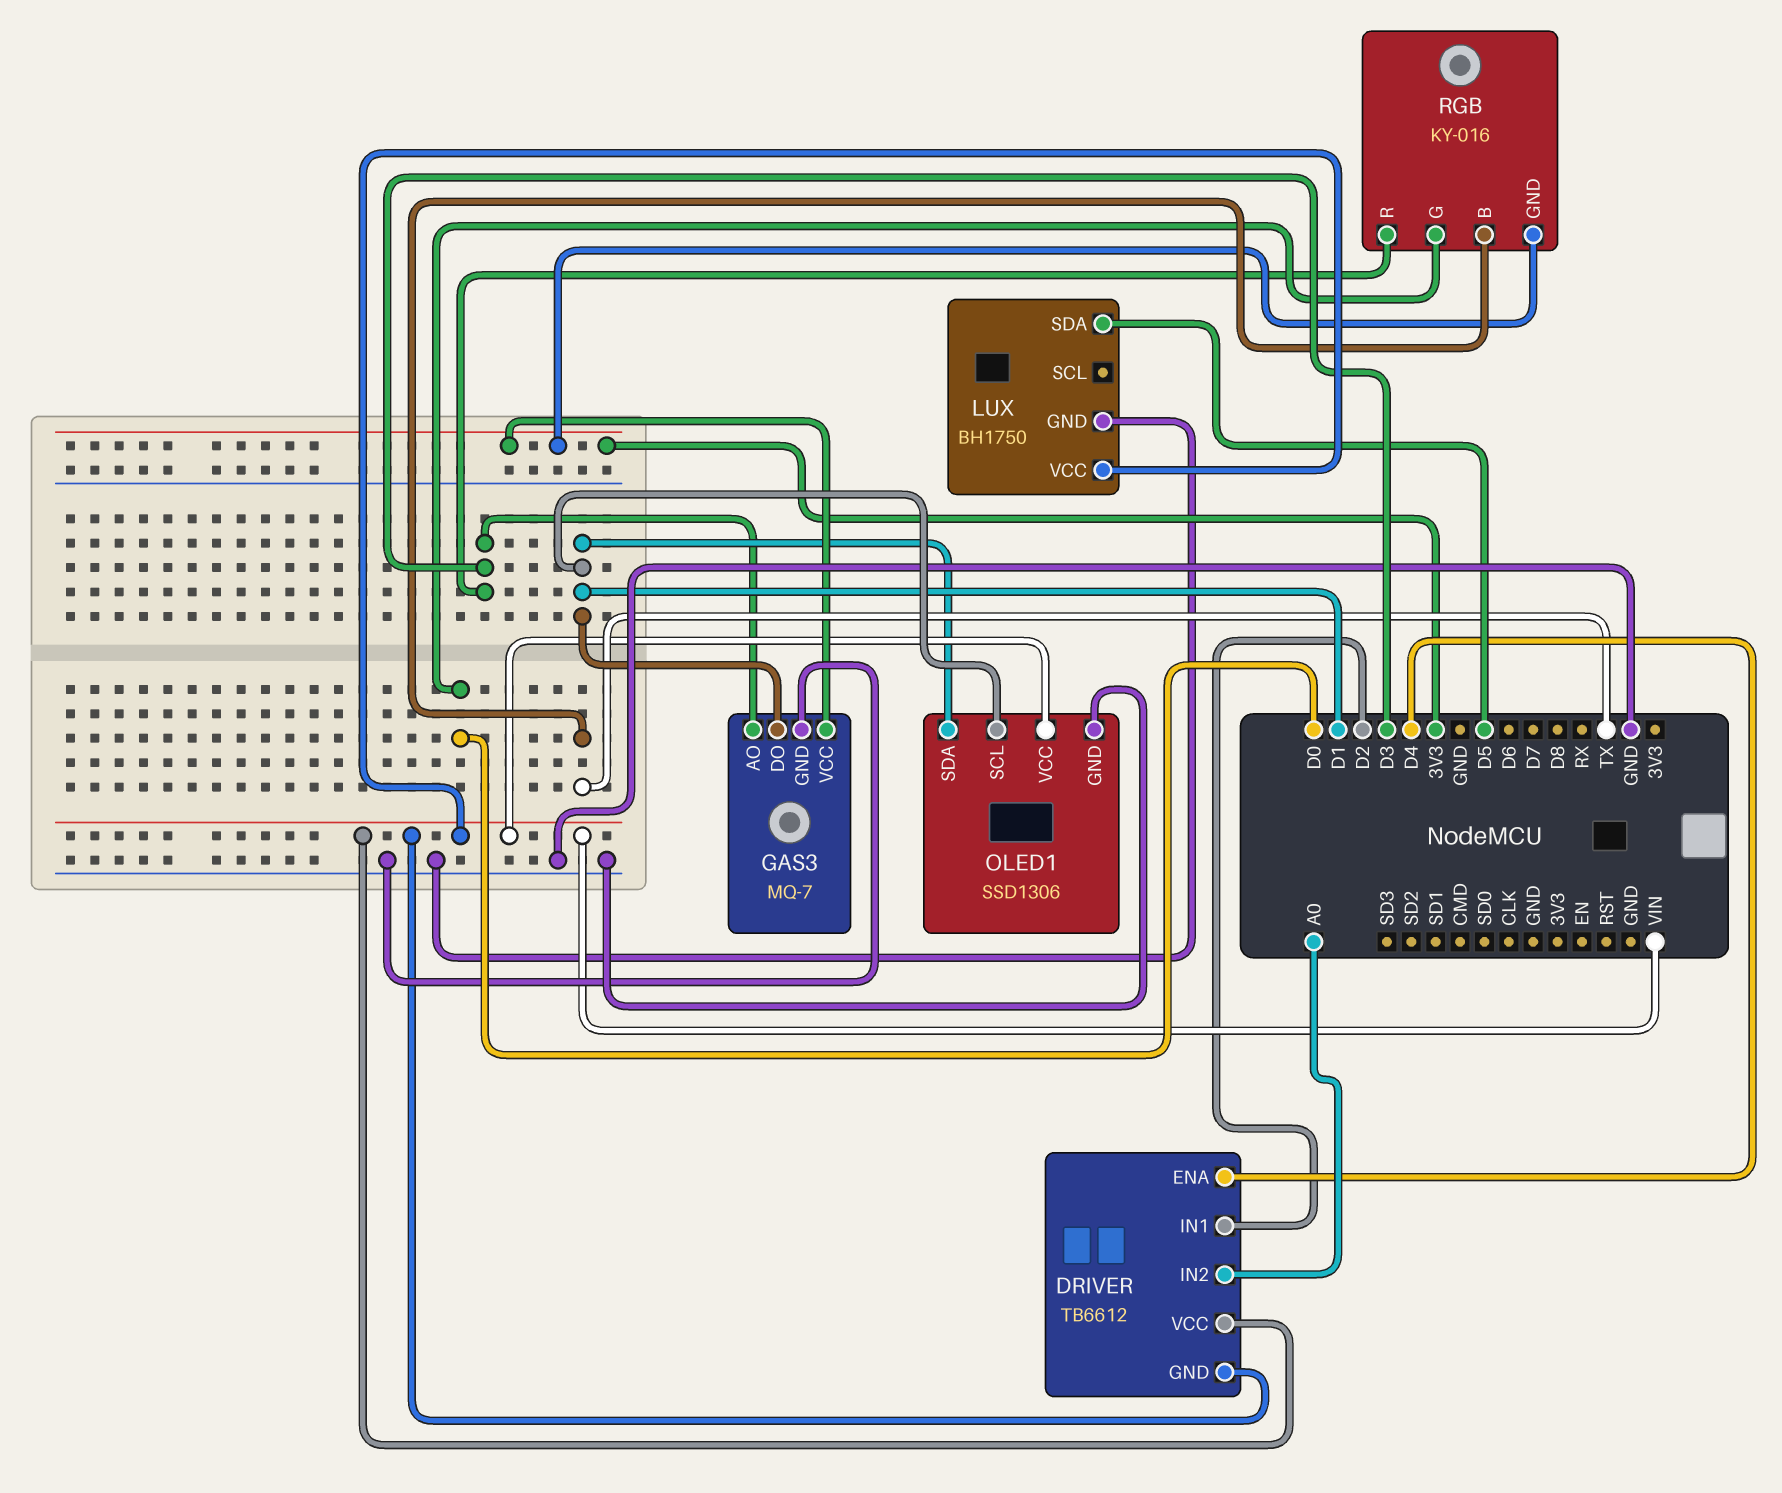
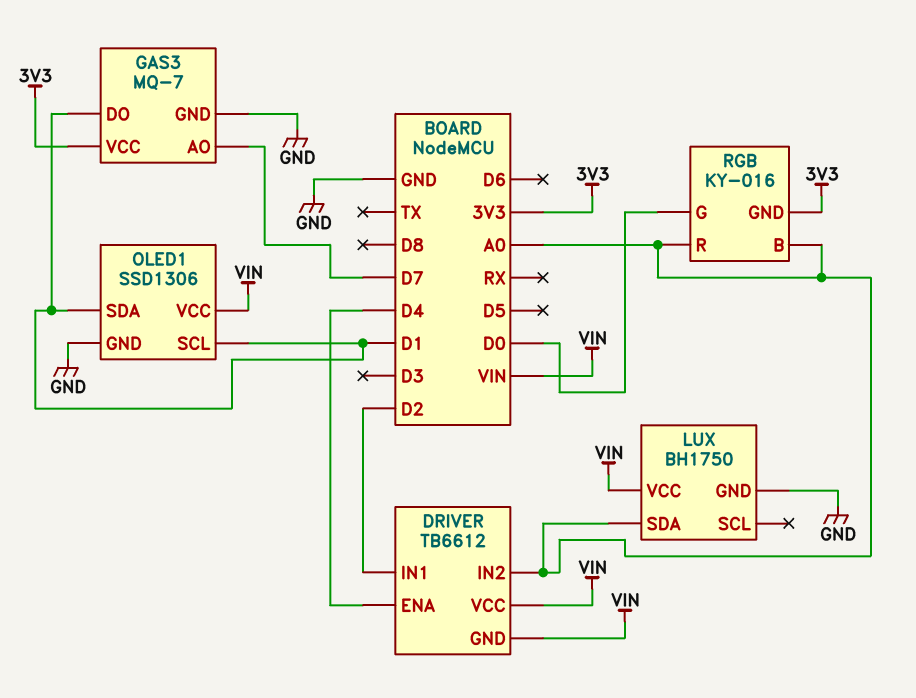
GAS3 pin AO: D3 -> D7
LUX pin SDA: D5 -> A0
RGB pin B: TX -> A0
RGB pin R: D3 -> A0

